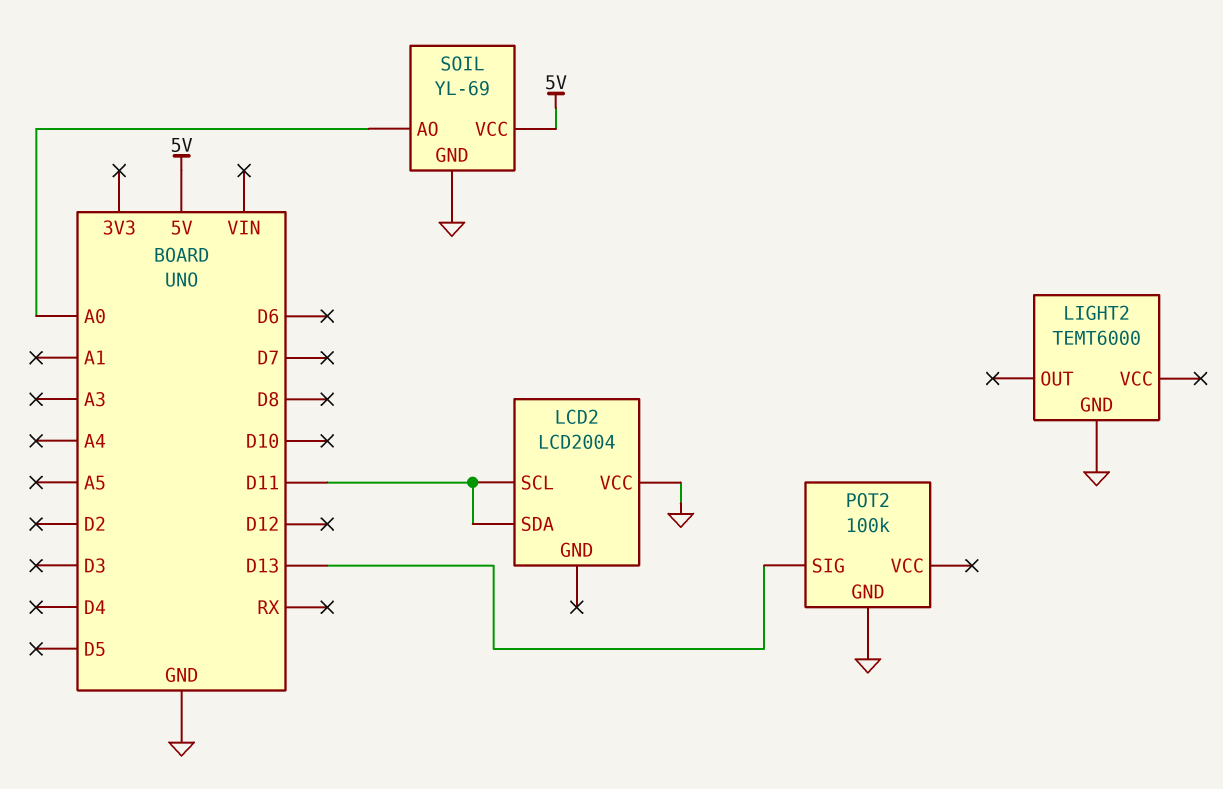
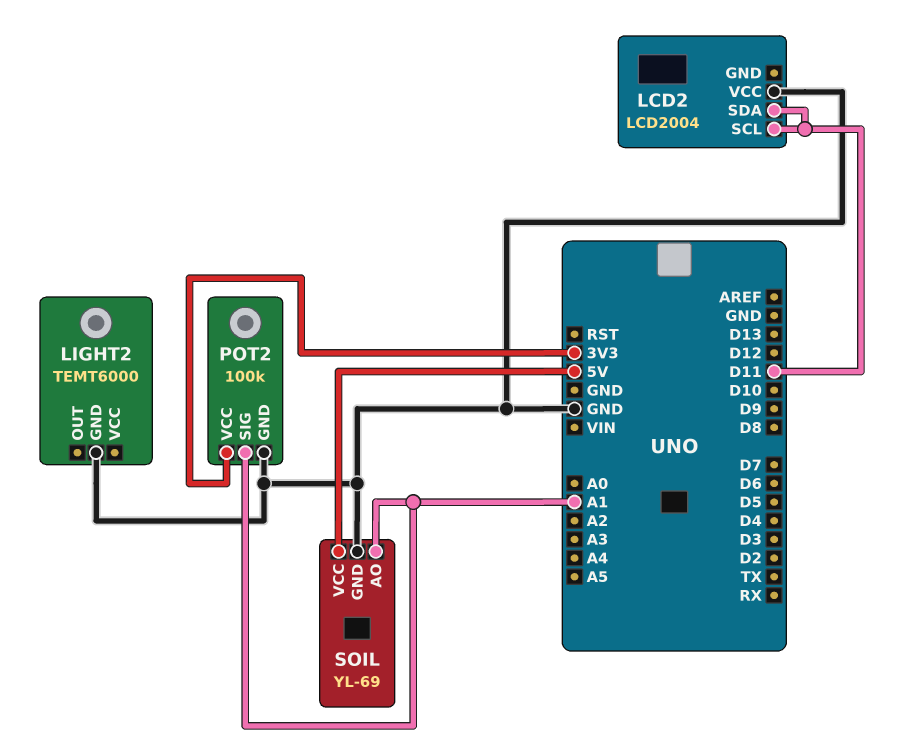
POT2 pin SIG: D13 -> A1
POT2 pin VCC: none -> 3V3
SOIL pin AO: A0 -> A1

